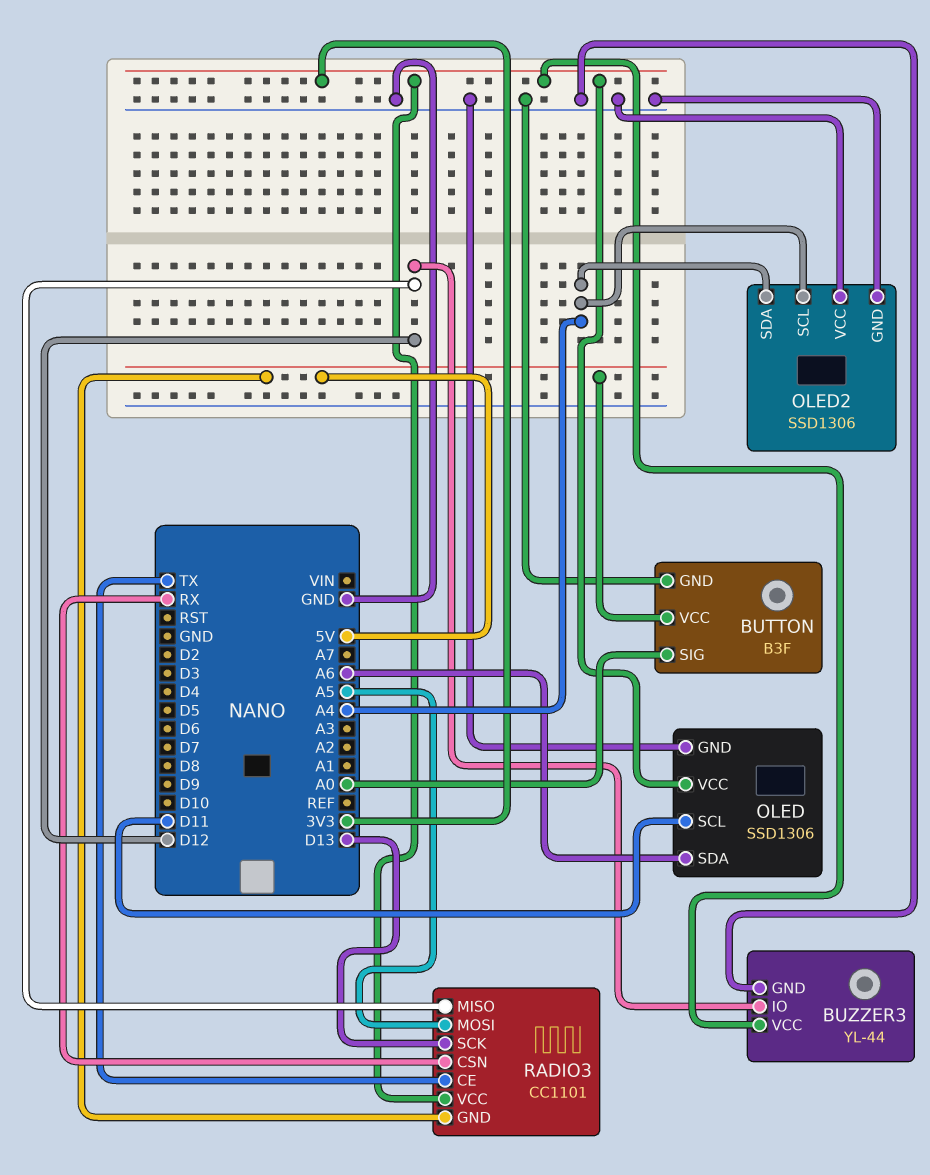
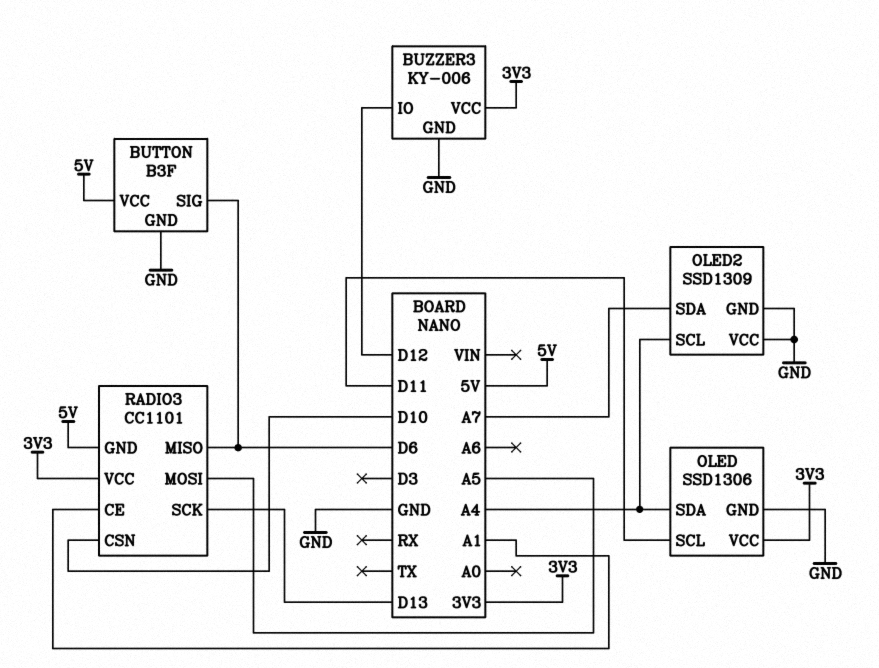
BUTTON pin SIG: A0 -> D6
BUZZER3: YL-44 -> KY-006
OLED pin SDA: A6 -> A4
OLED2: SSD1306 -> SSD1309
OLED2 pin SDA: A4 -> A7
RADIO3 pin CE: TX -> A1
RADIO3 pin CSN: RX -> D10
RADIO3 pin MISO: D12 -> D6

